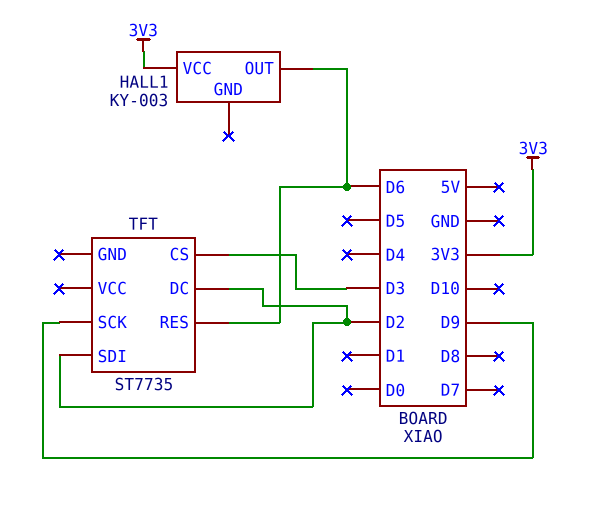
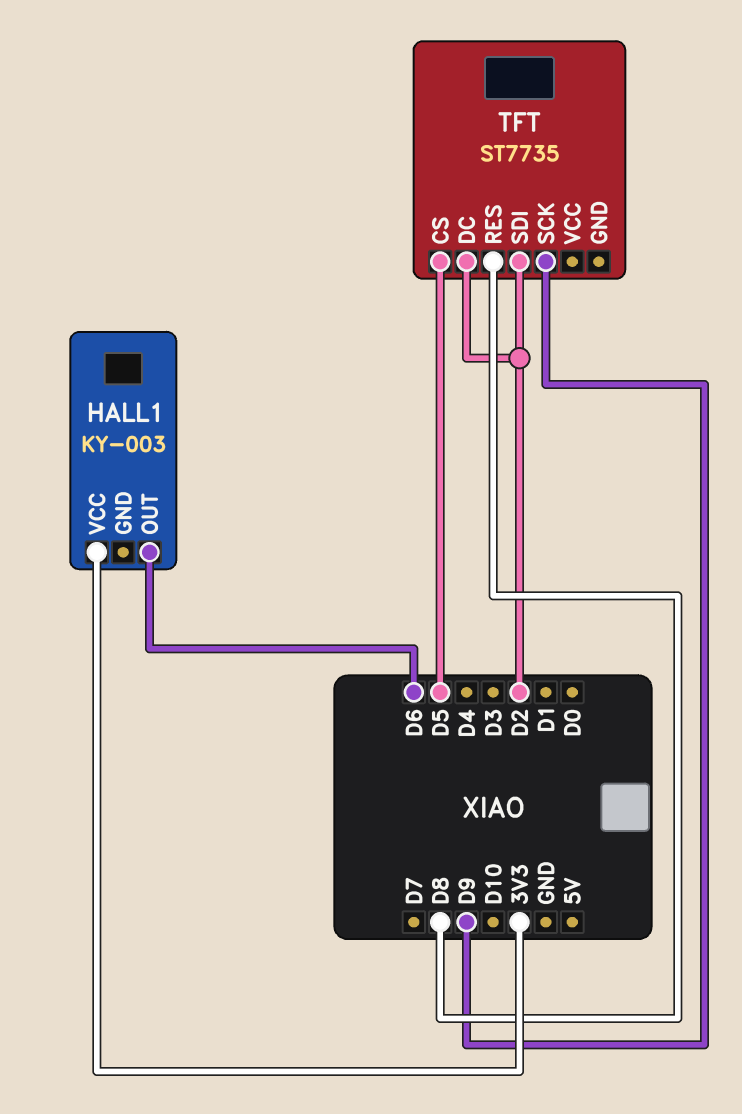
TFT pin CS: D3 -> D5
TFT pin RES: D6 -> D8

